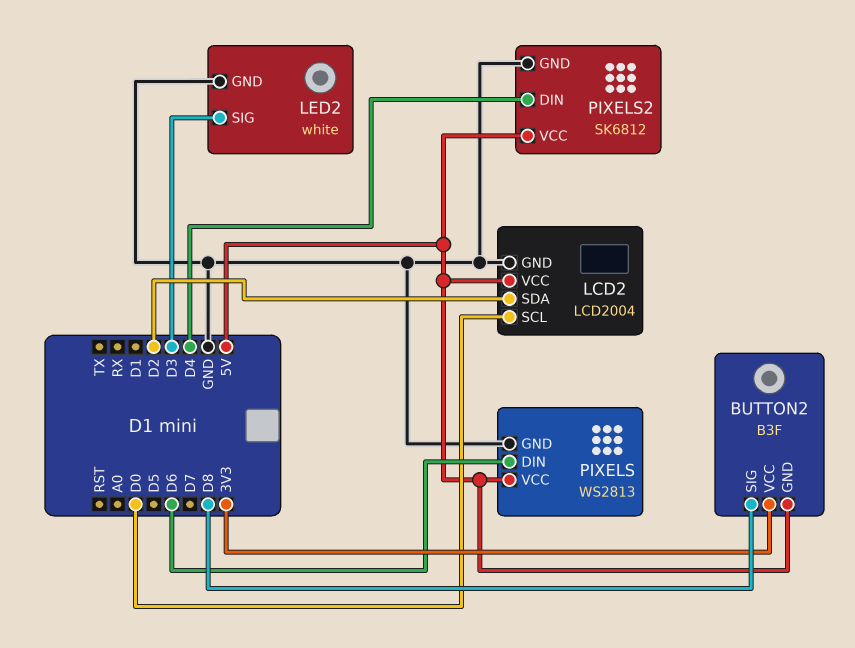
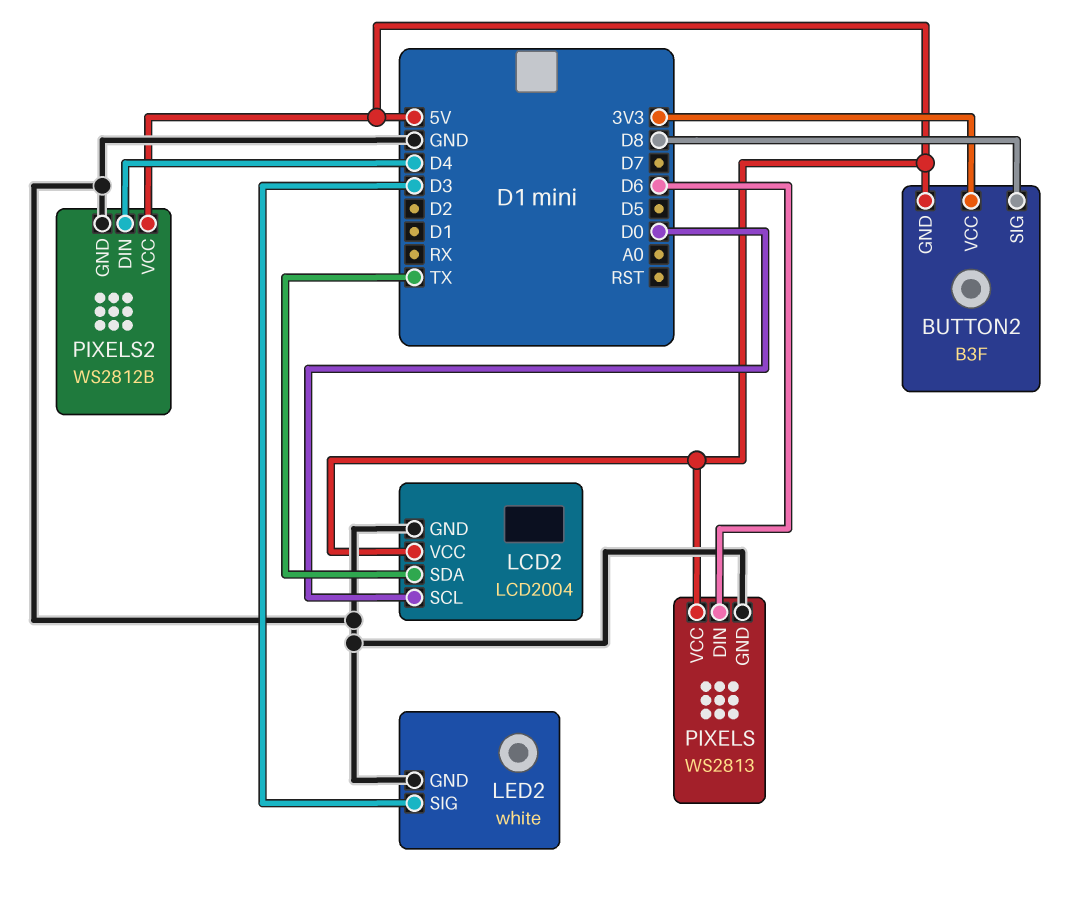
LCD2 pin SDA: D2 -> TX
PIXELS2: SK6812 -> WS2812B

